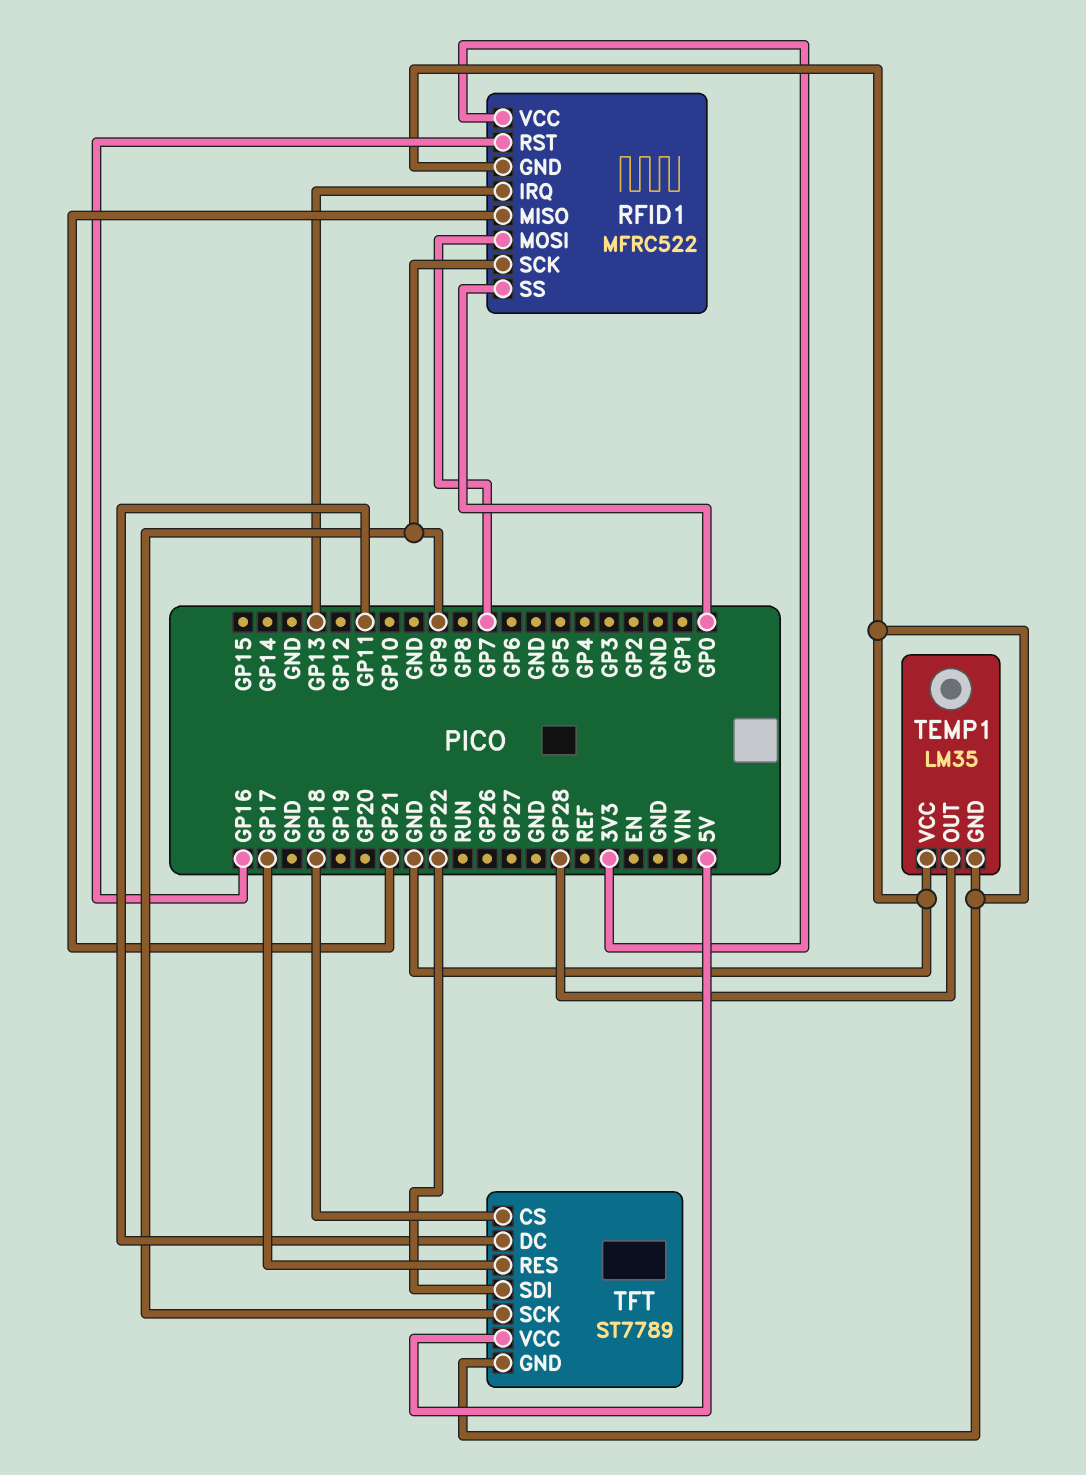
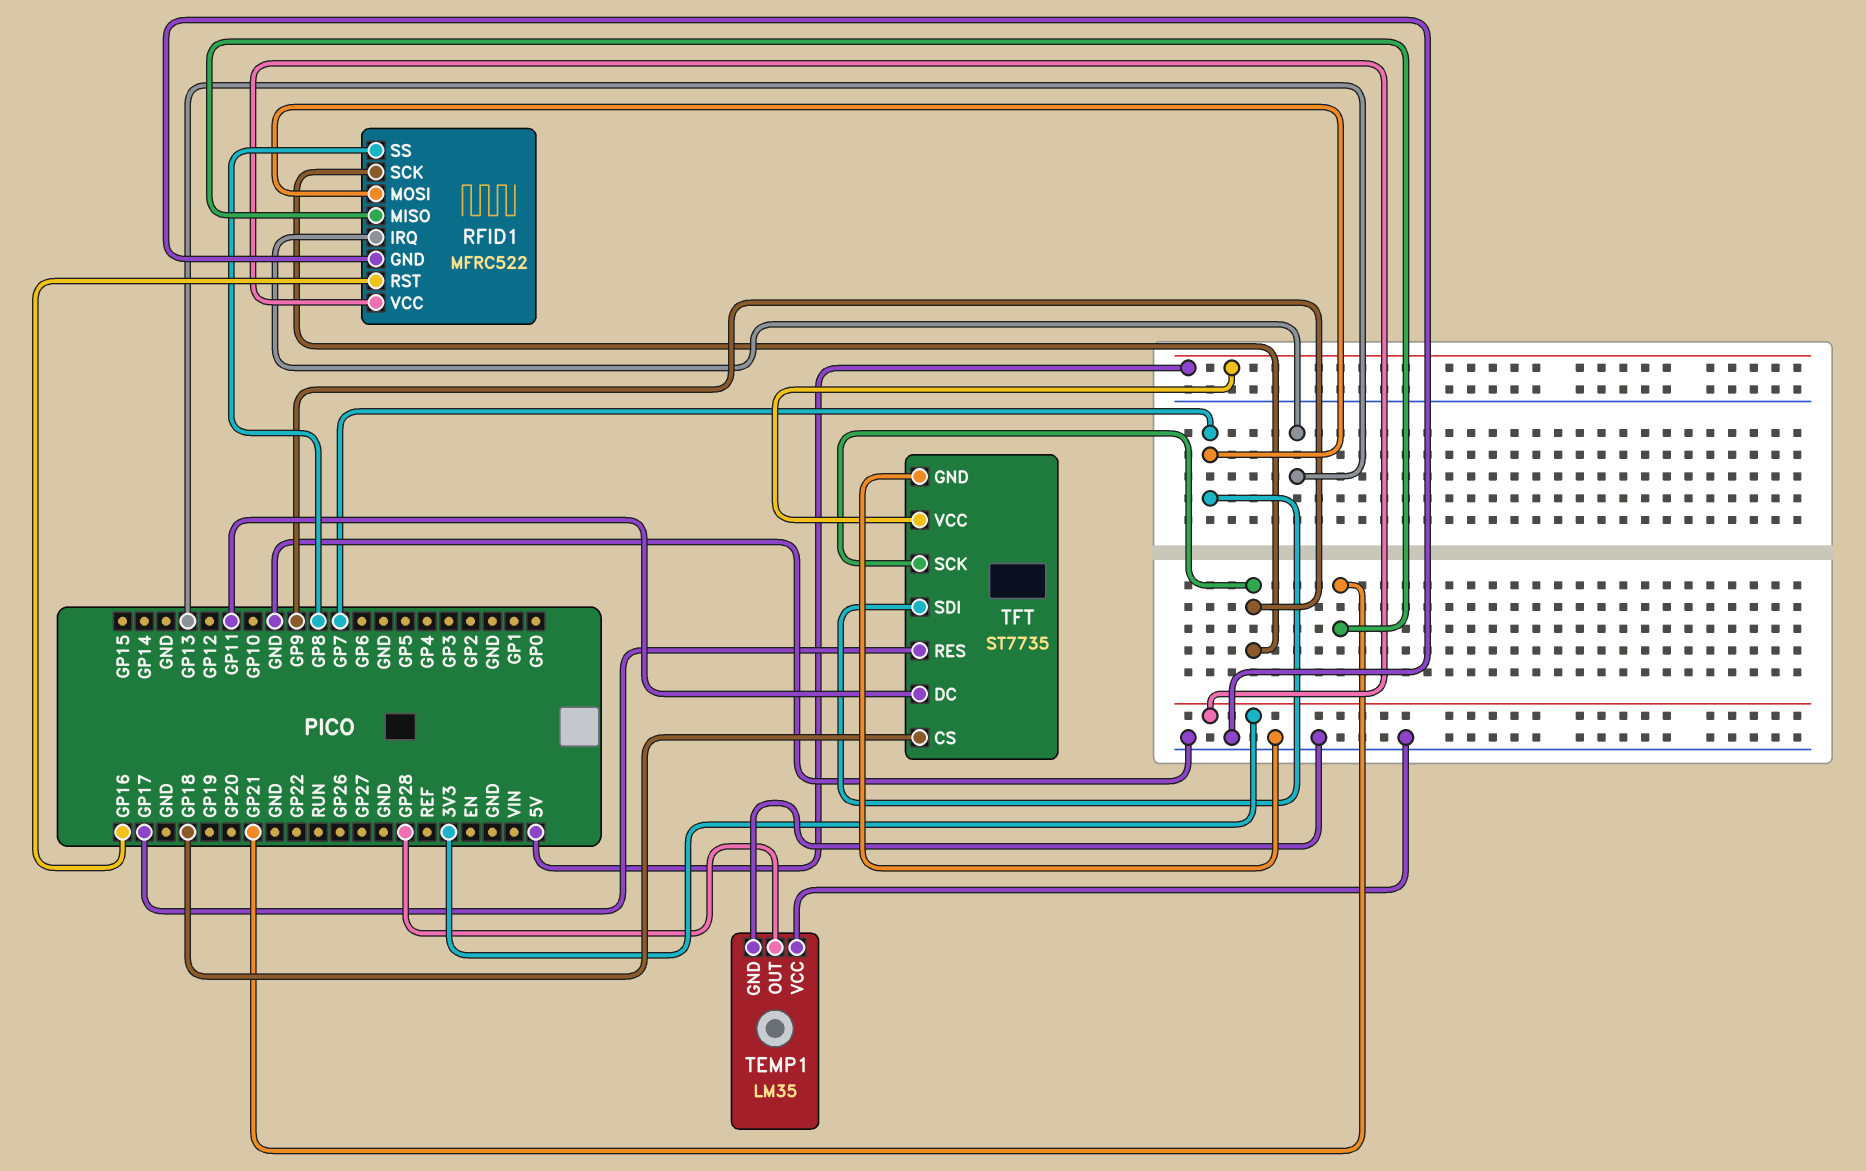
RFID1 pin SS: GP0 -> GP8
TFT: ST7789 -> ST7735
TFT pin SDI: GP22 -> GP7

